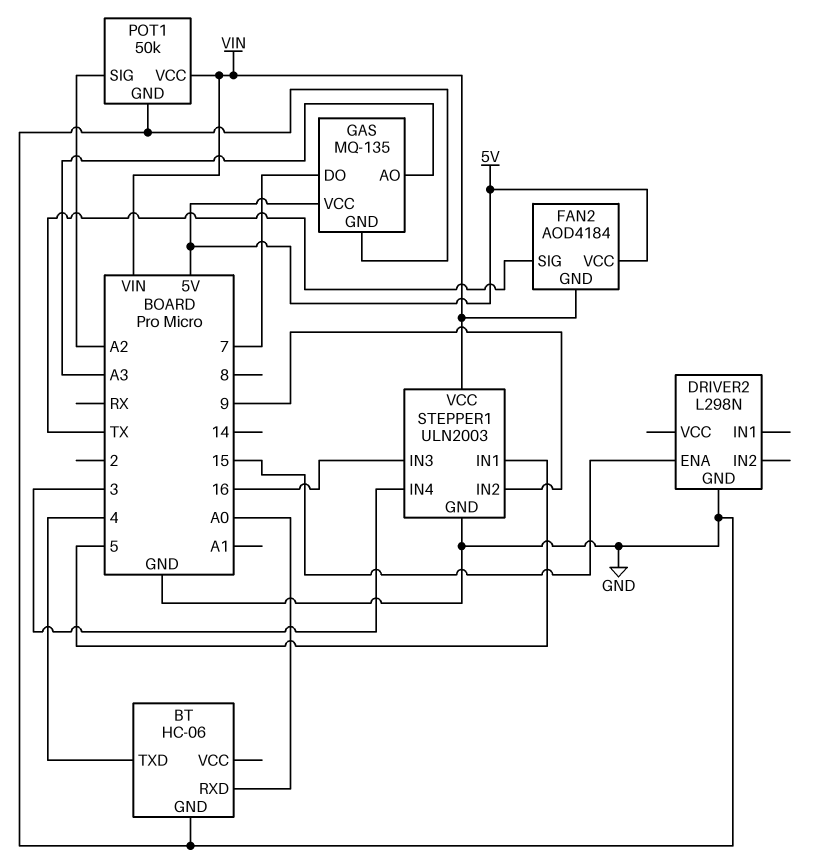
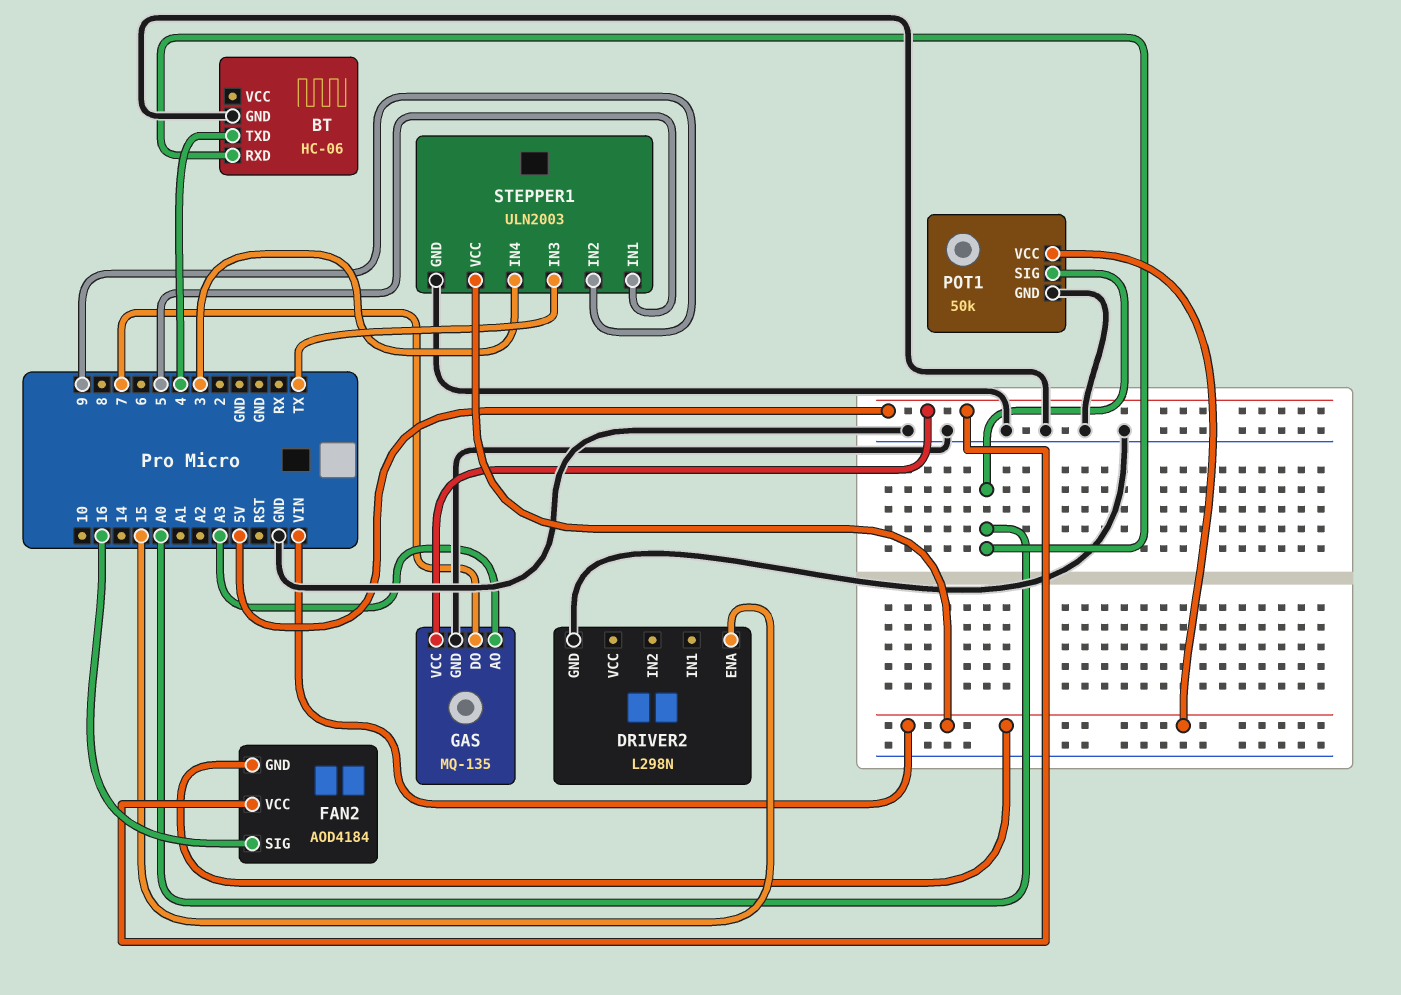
FAN2 pin SIG: TX -> 16
POT1 pin SIG: A2 -> A0
STEPPER1 pin IN3: 16 -> TX

